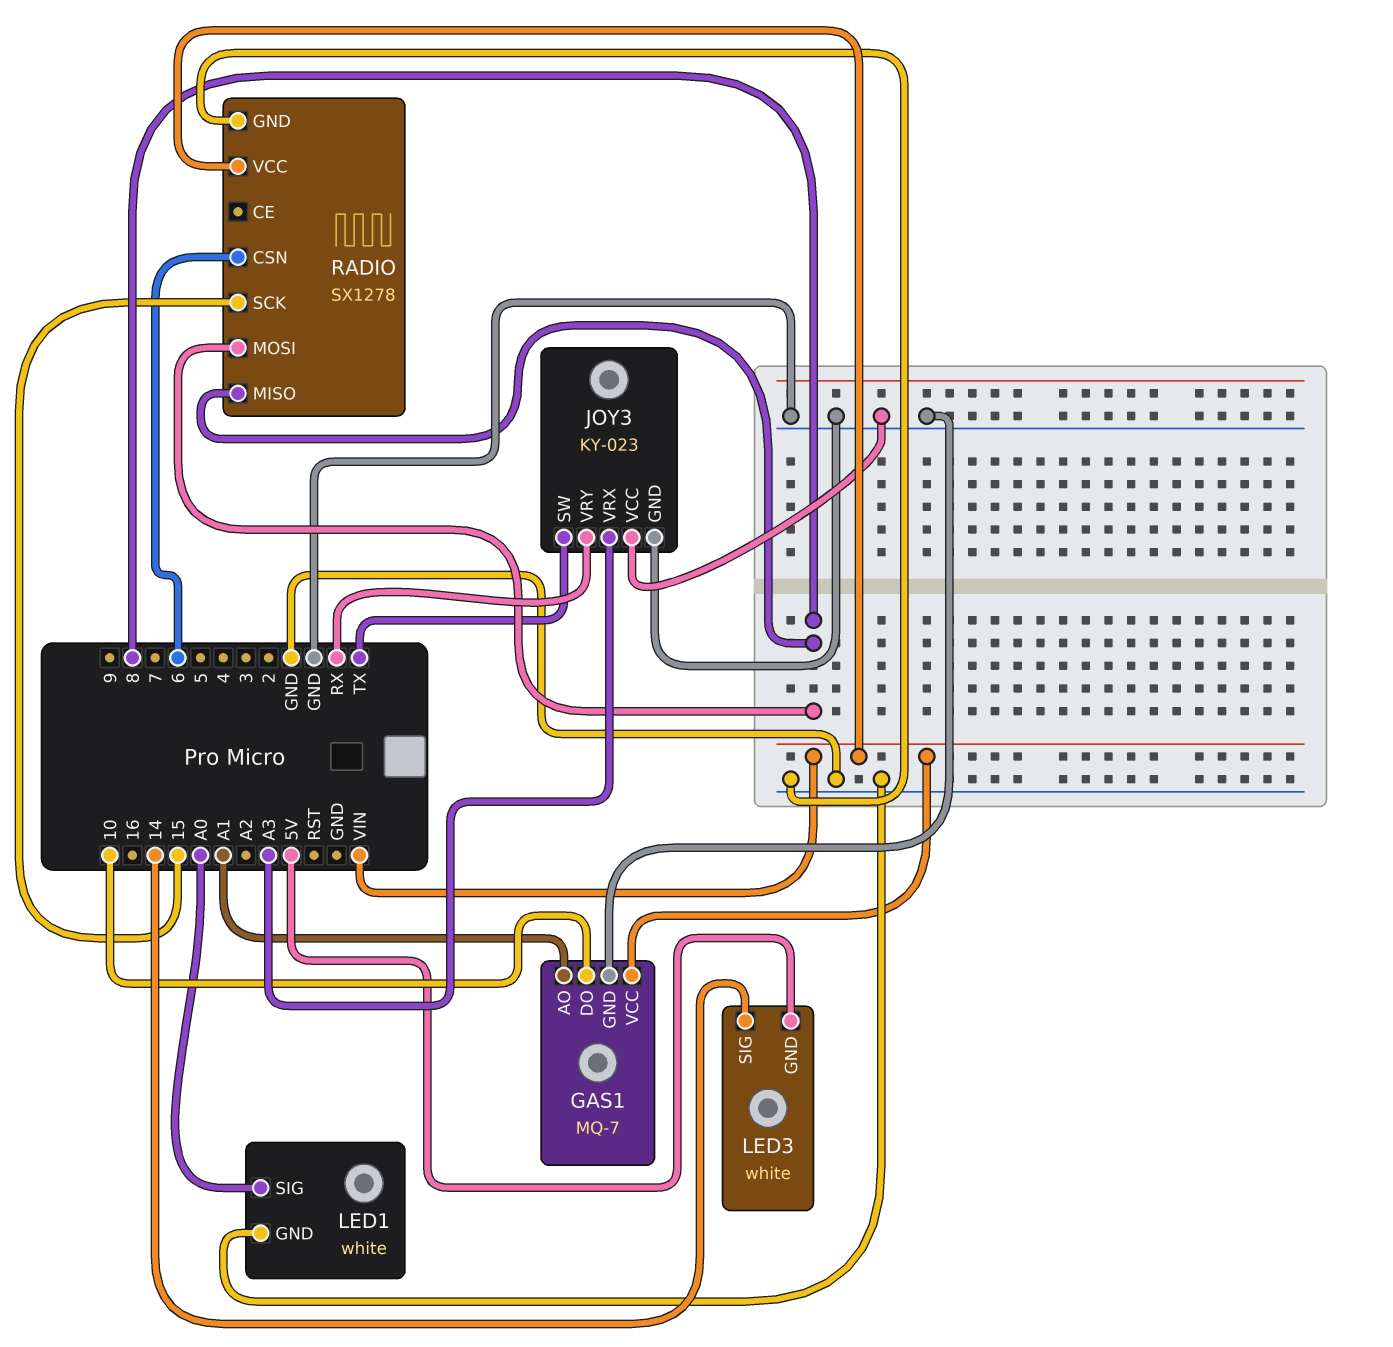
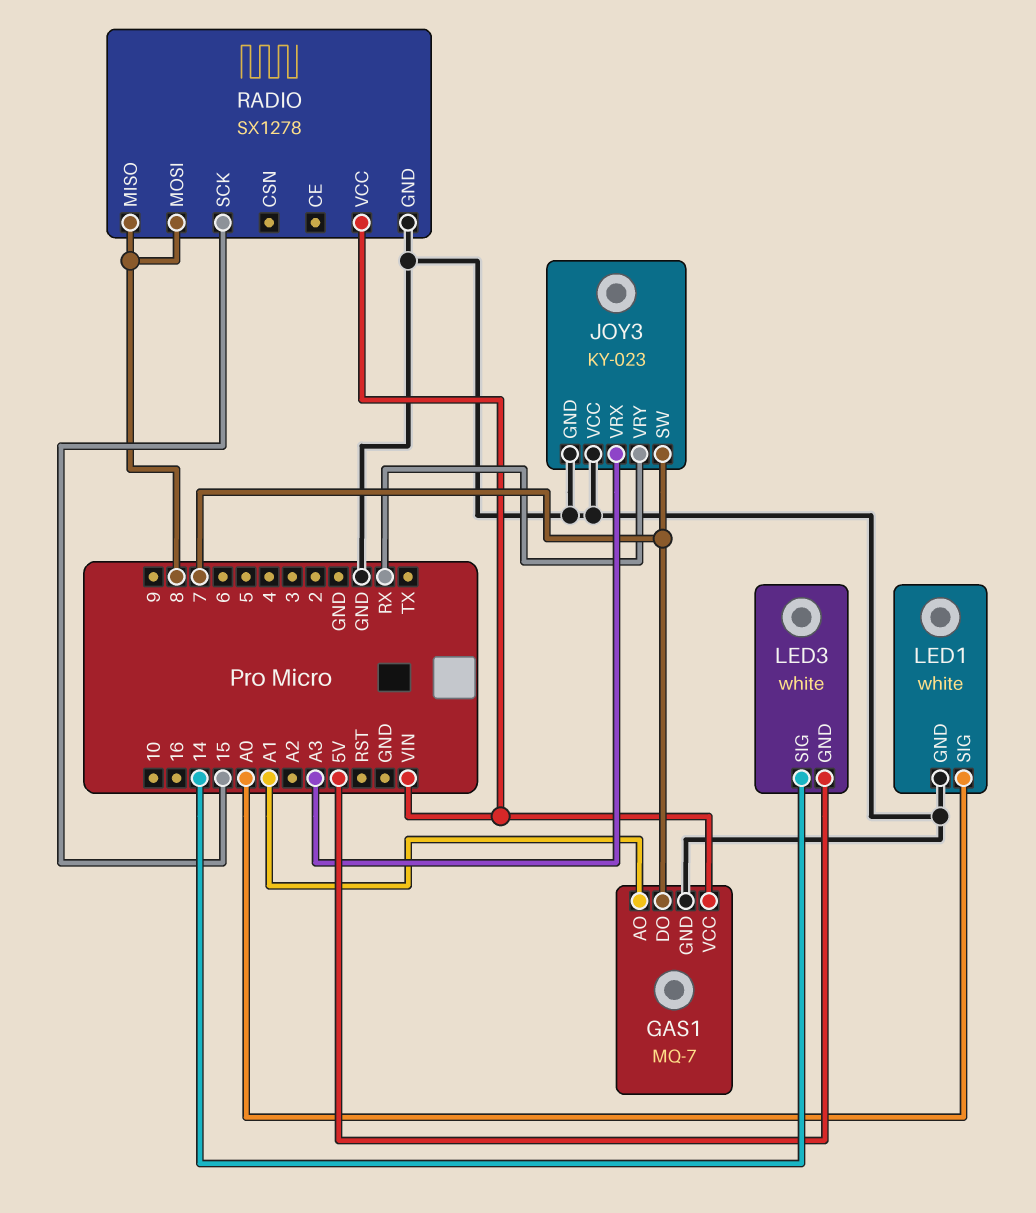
GAS1 pin DO: 10 -> 7
JOY3 pin SW: TX -> 7
RADIO pin CSN: 6 -> none

